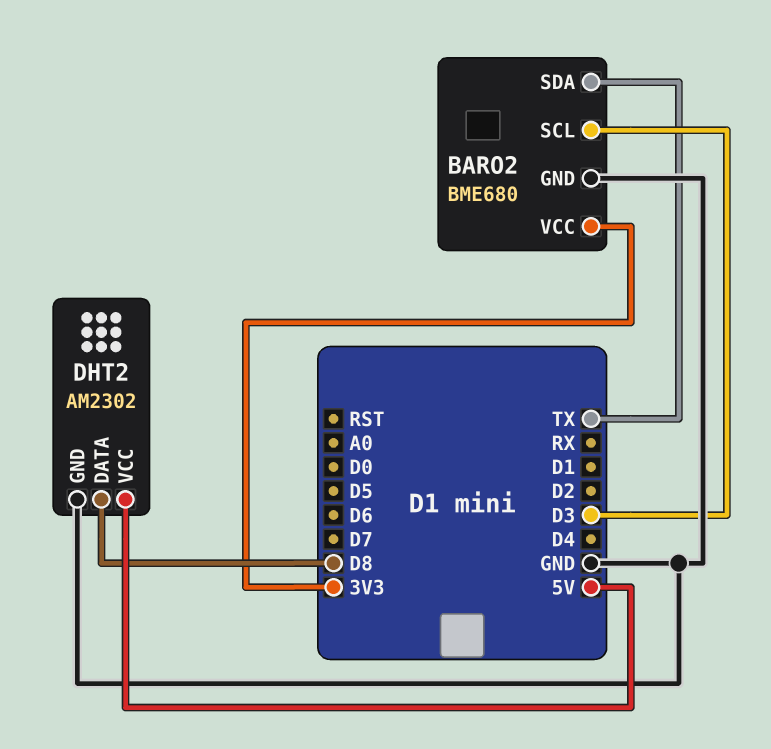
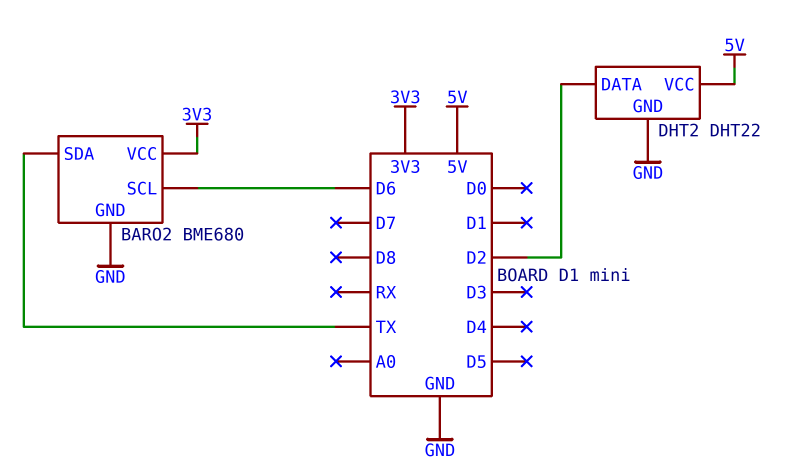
BARO2 pin SCL: D3 -> D6
DHT2: AM2302 -> DHT22
DHT2 pin DATA: D8 -> D2

